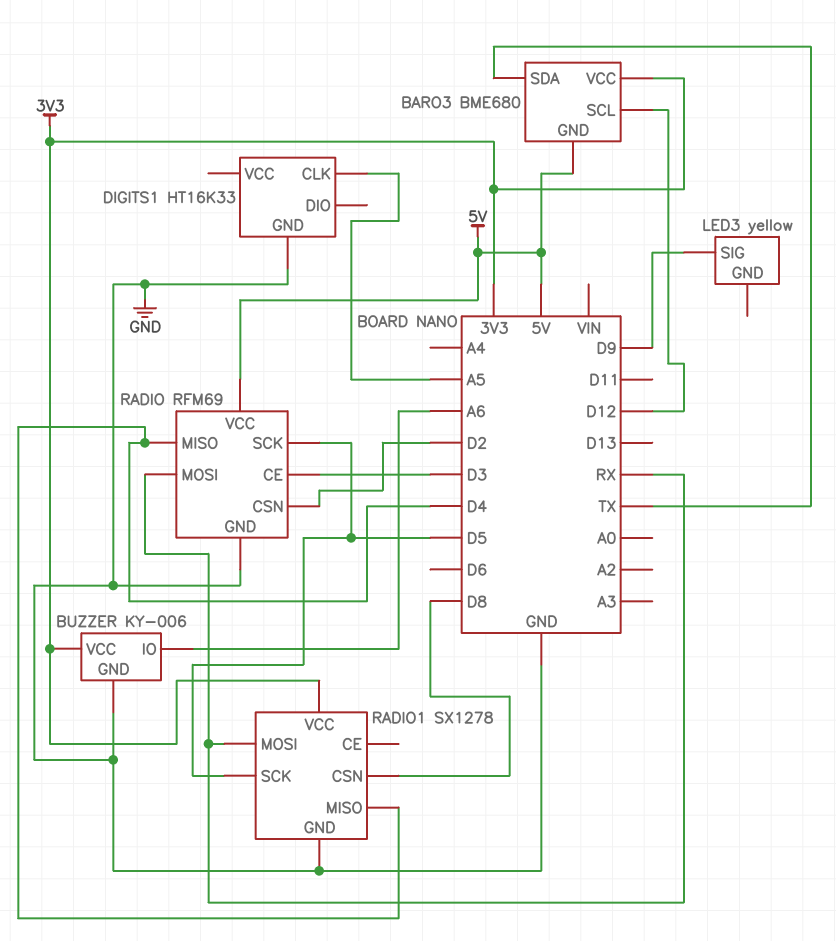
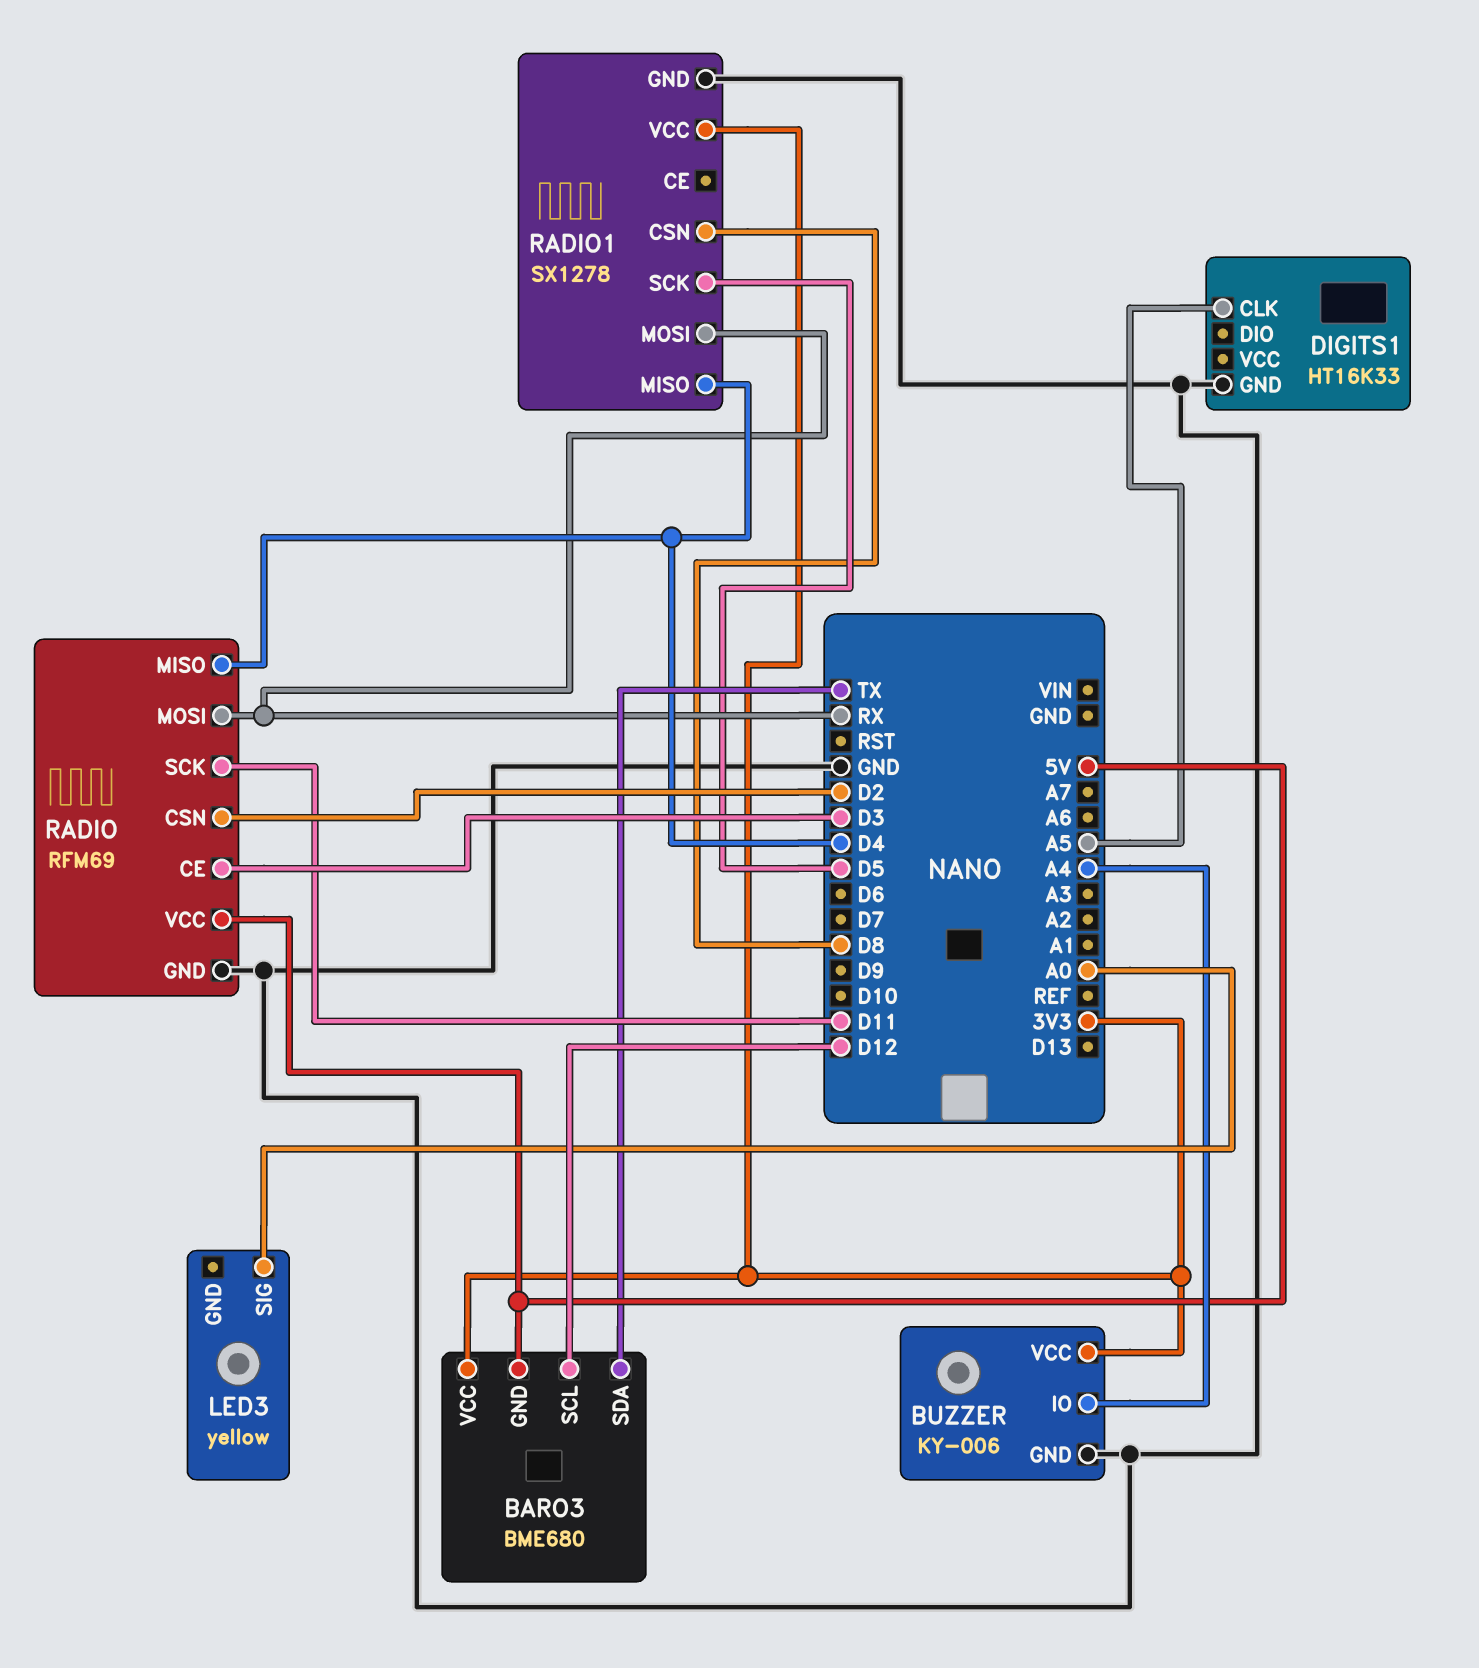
BUZZER pin IO: A6 -> A4
LED3 pin SIG: D9 -> A0
RADIO pin SCK: D5 -> D11

